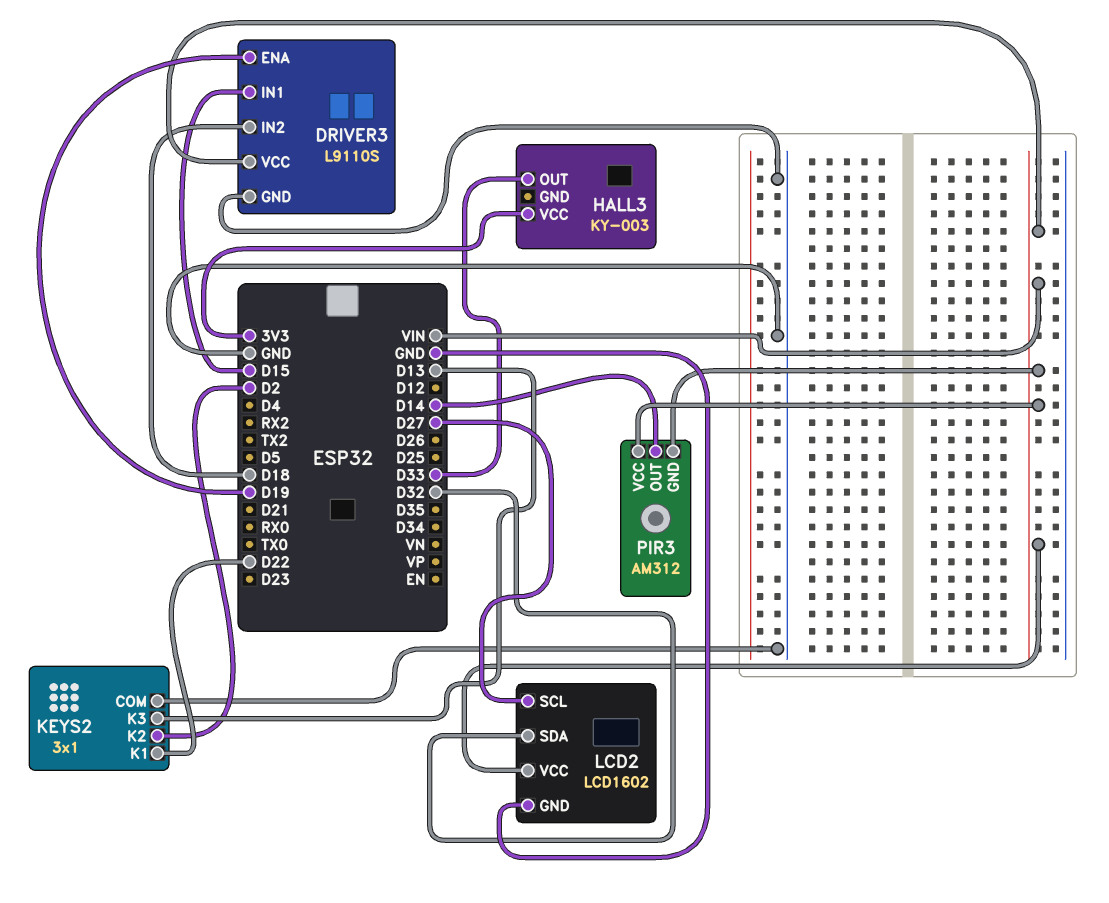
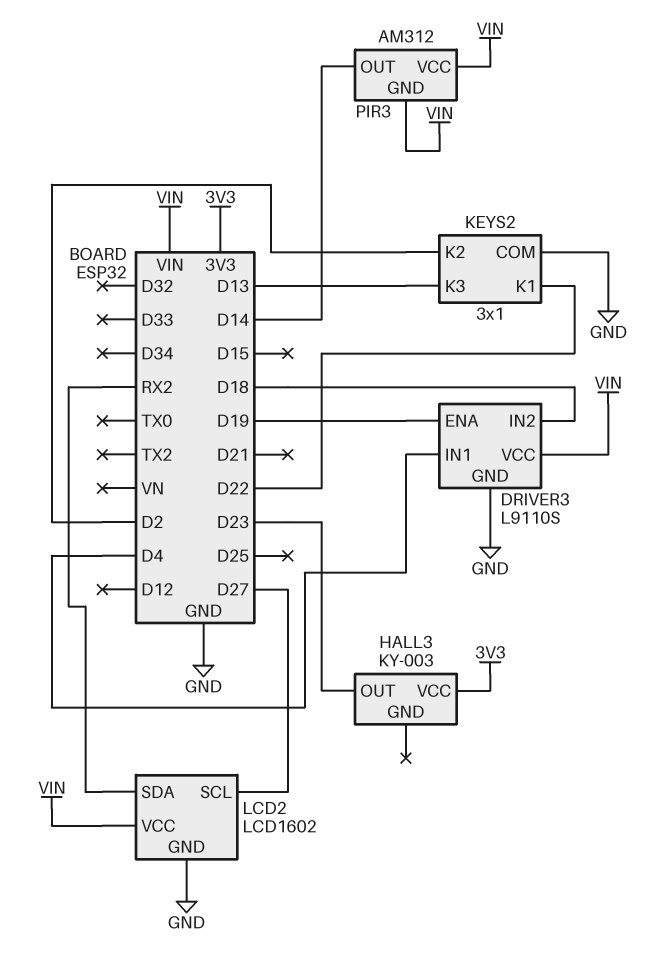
DRIVER3 pin IN1: D15 -> D4
HALL3 pin OUT: D33 -> D23
LCD2 pin SDA: D32 -> RX2

